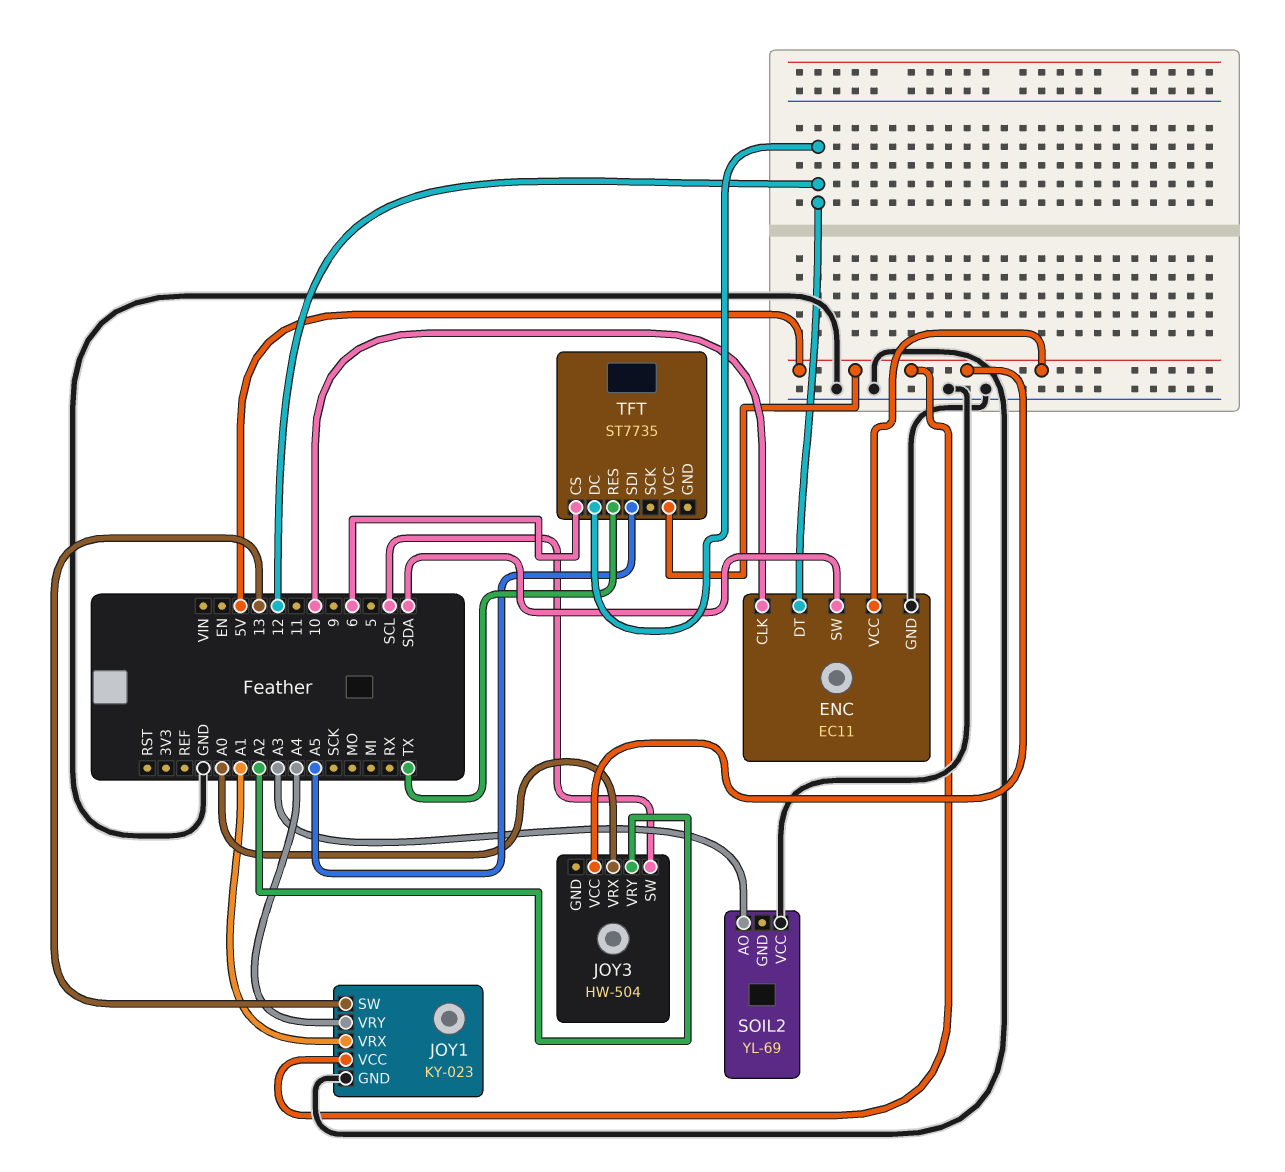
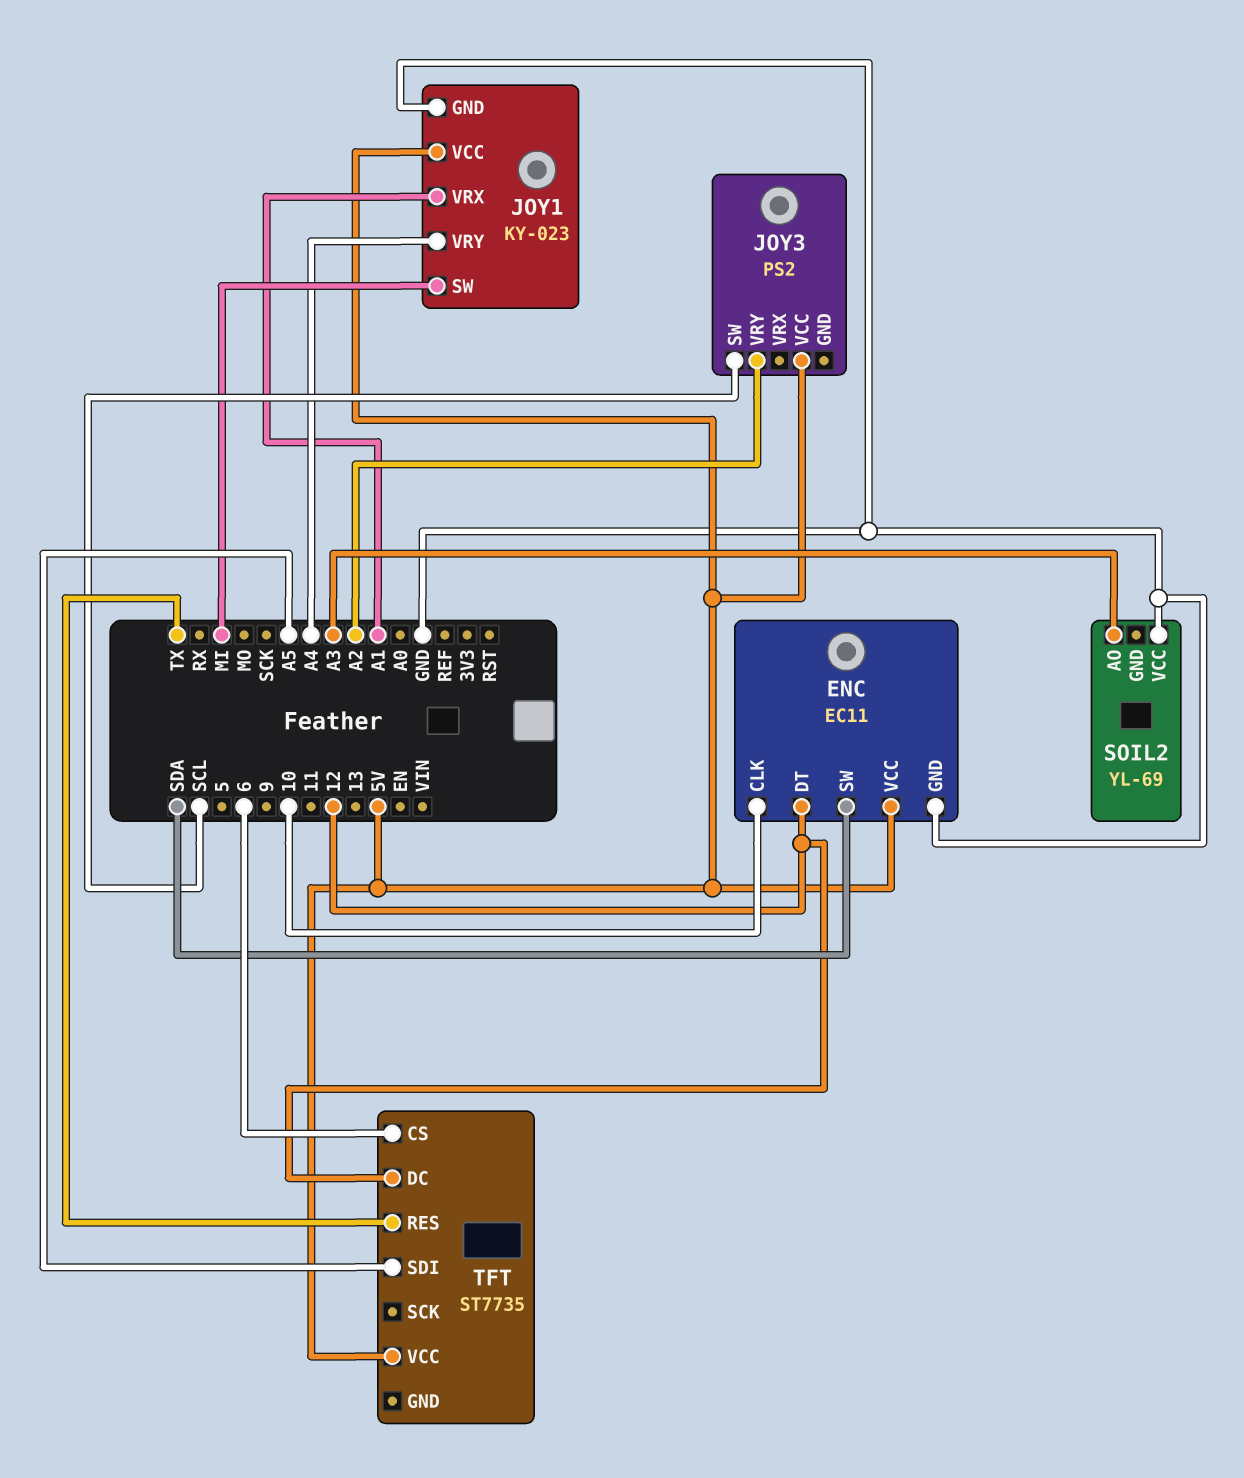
JOY1 pin SW: 13 -> MI
JOY3: HW-504 -> PS2
JOY3 pin VRX: A0 -> none

